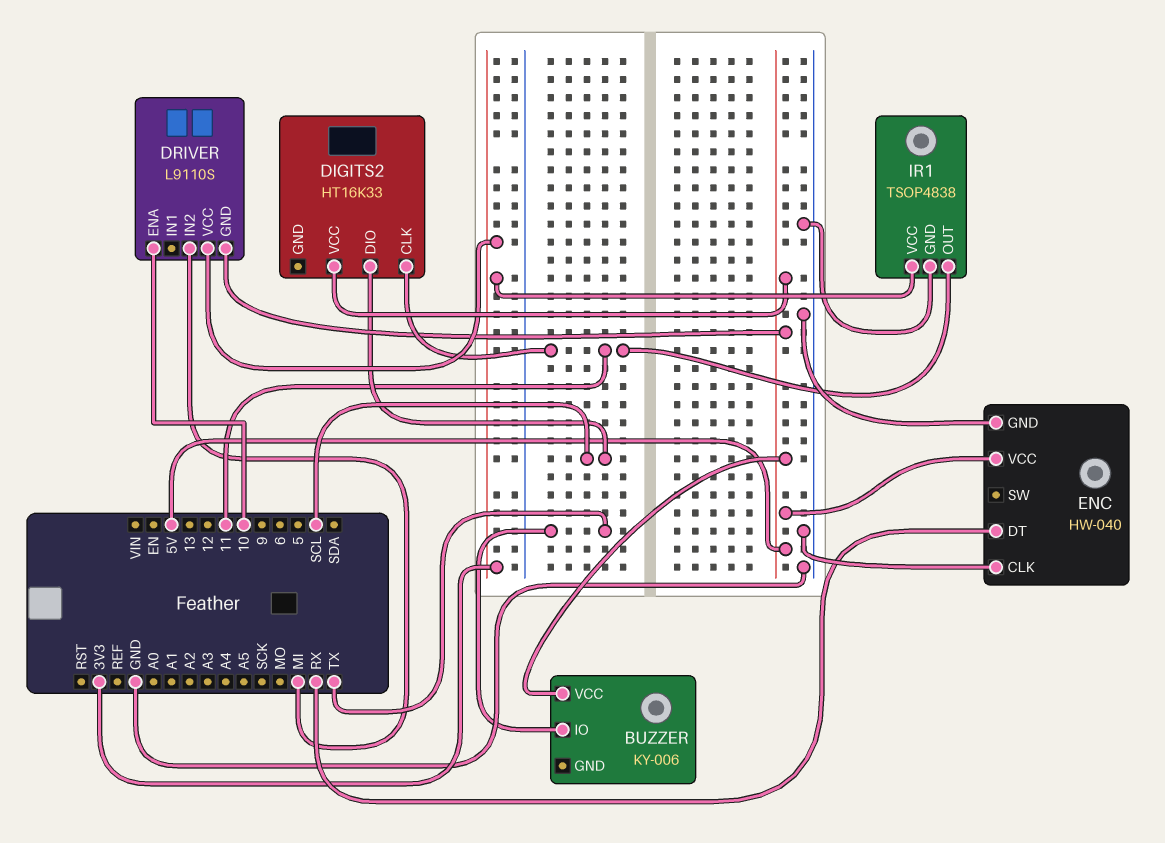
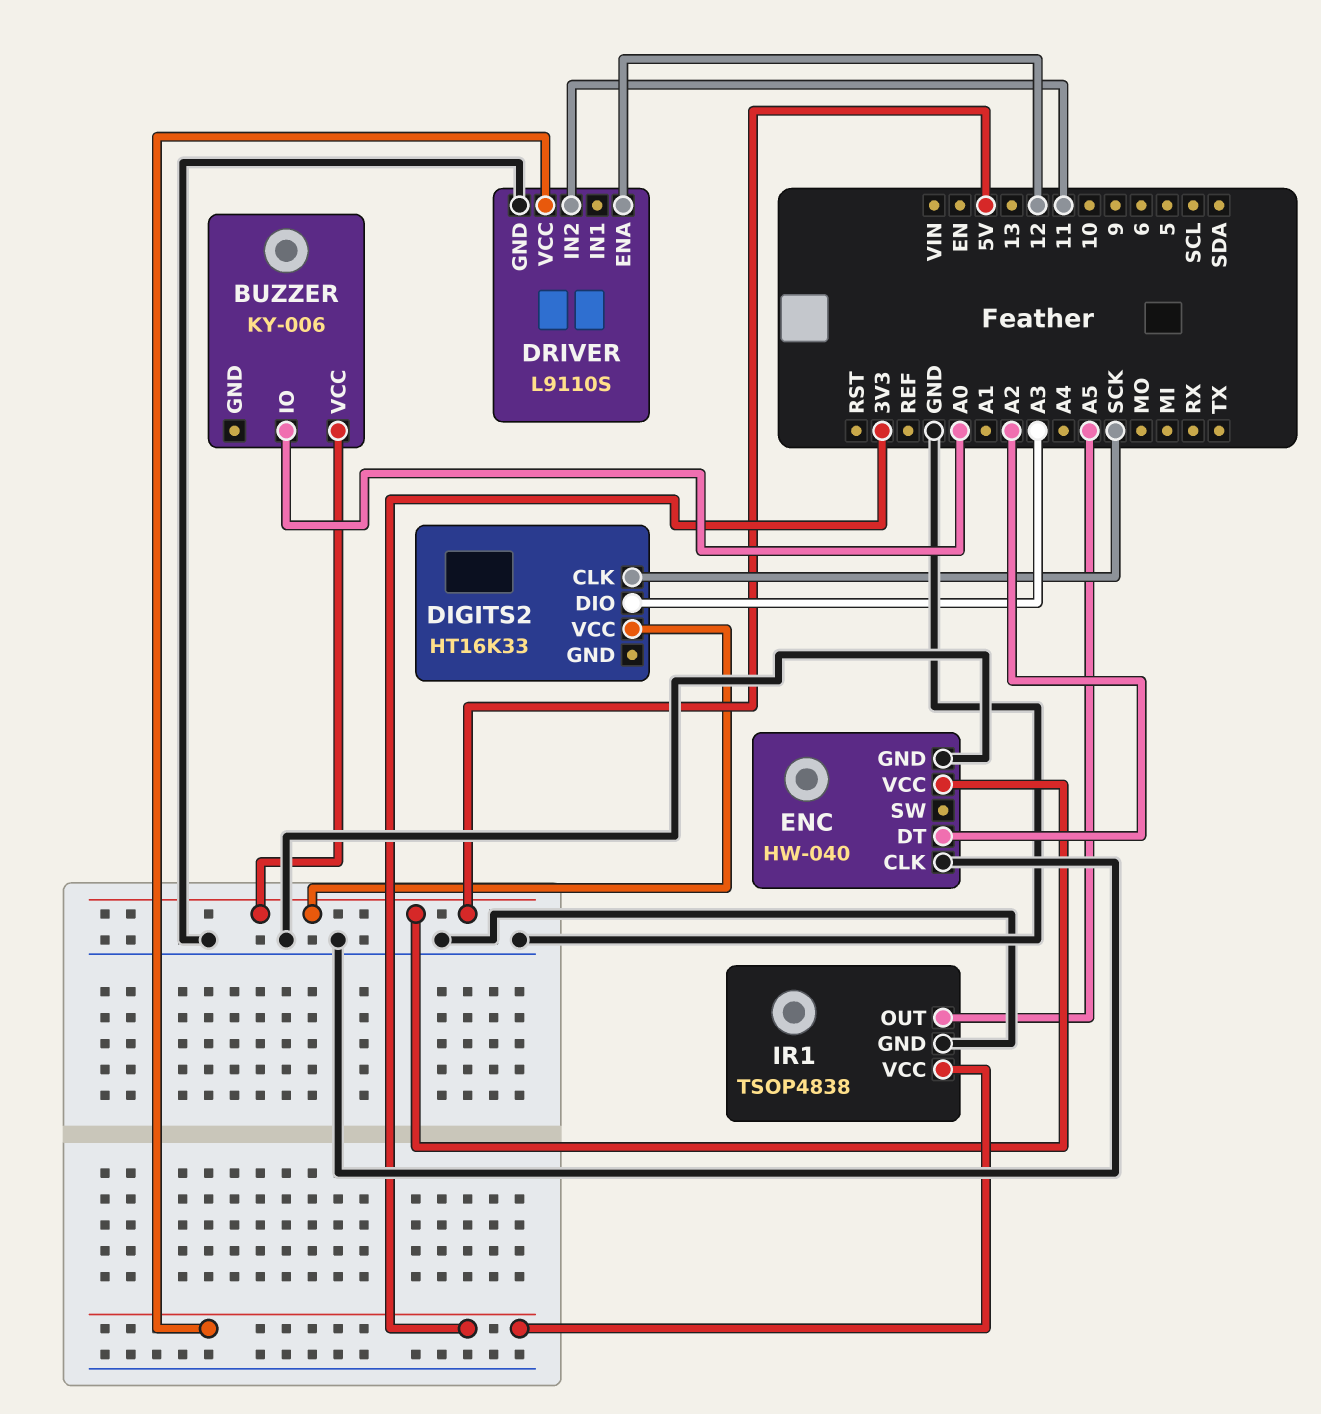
BUZZER pin IO: TX -> A0
DIGITS2 pin CLK: 11 -> SCK
DIGITS2 pin DIO: SCL -> A3
DRIVER pin ENA: 10 -> 12
DRIVER pin GND: 5V -> GND
DRIVER pin IN2: MI -> 11
ENC pin DT: RX -> A2
IR1 pin OUT: 11 -> A5

